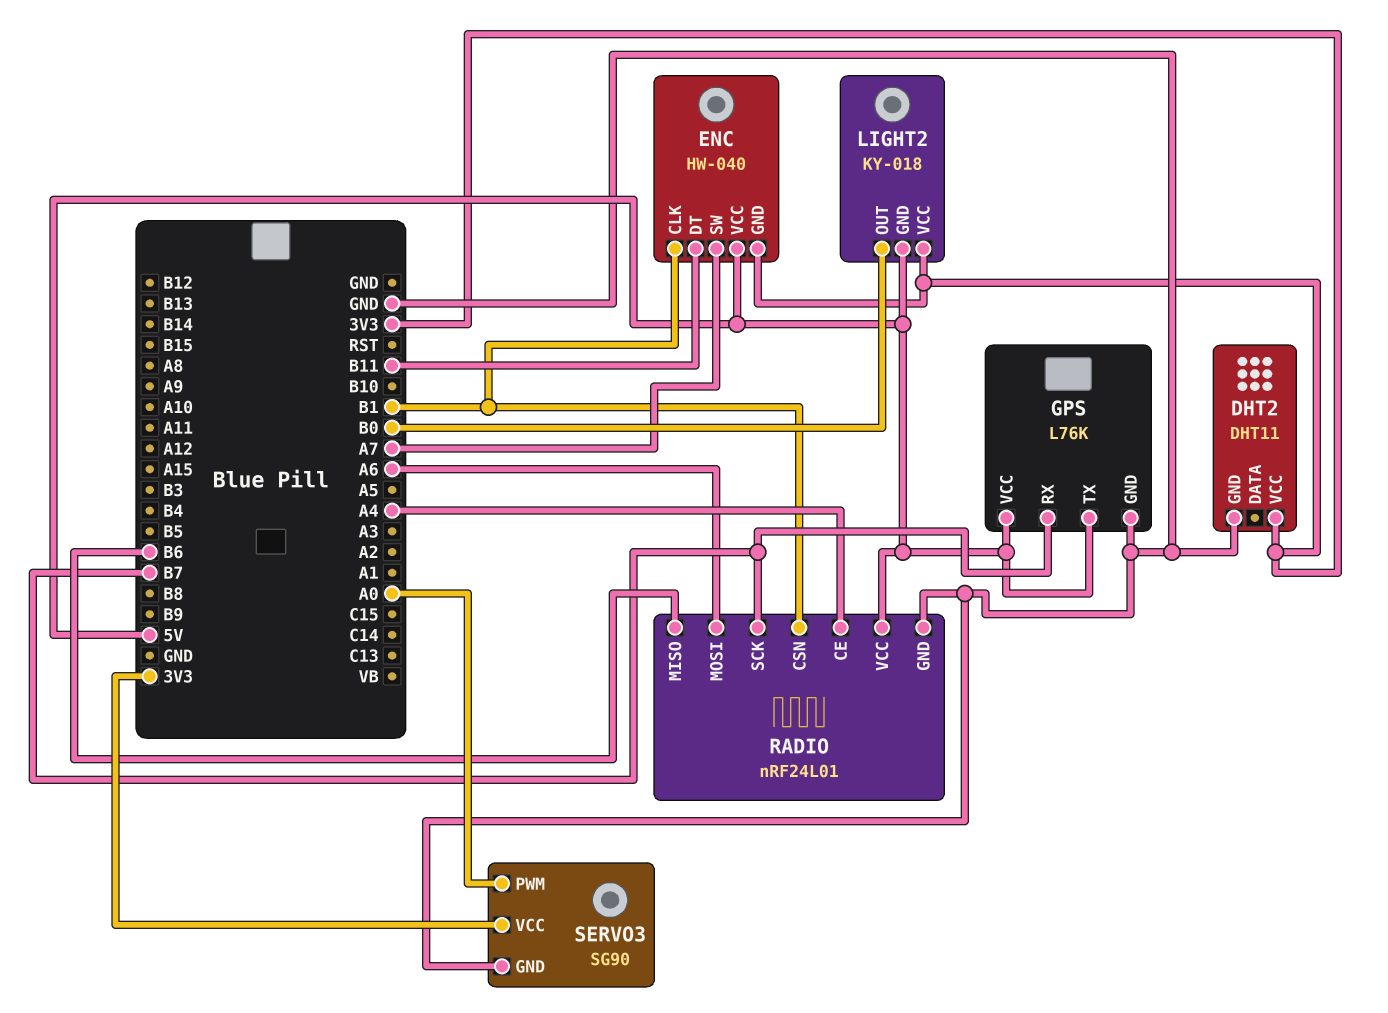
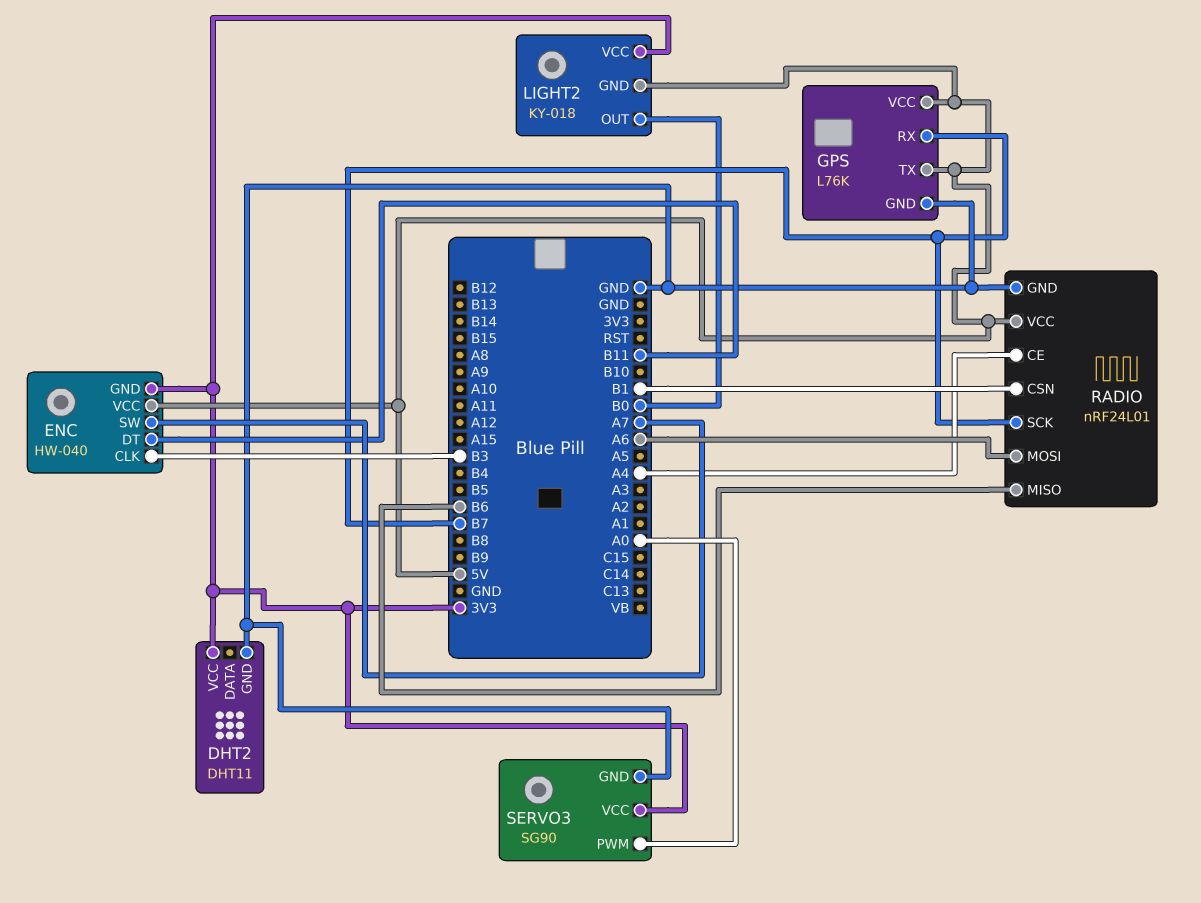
ENC pin CLK: B1 -> B3

